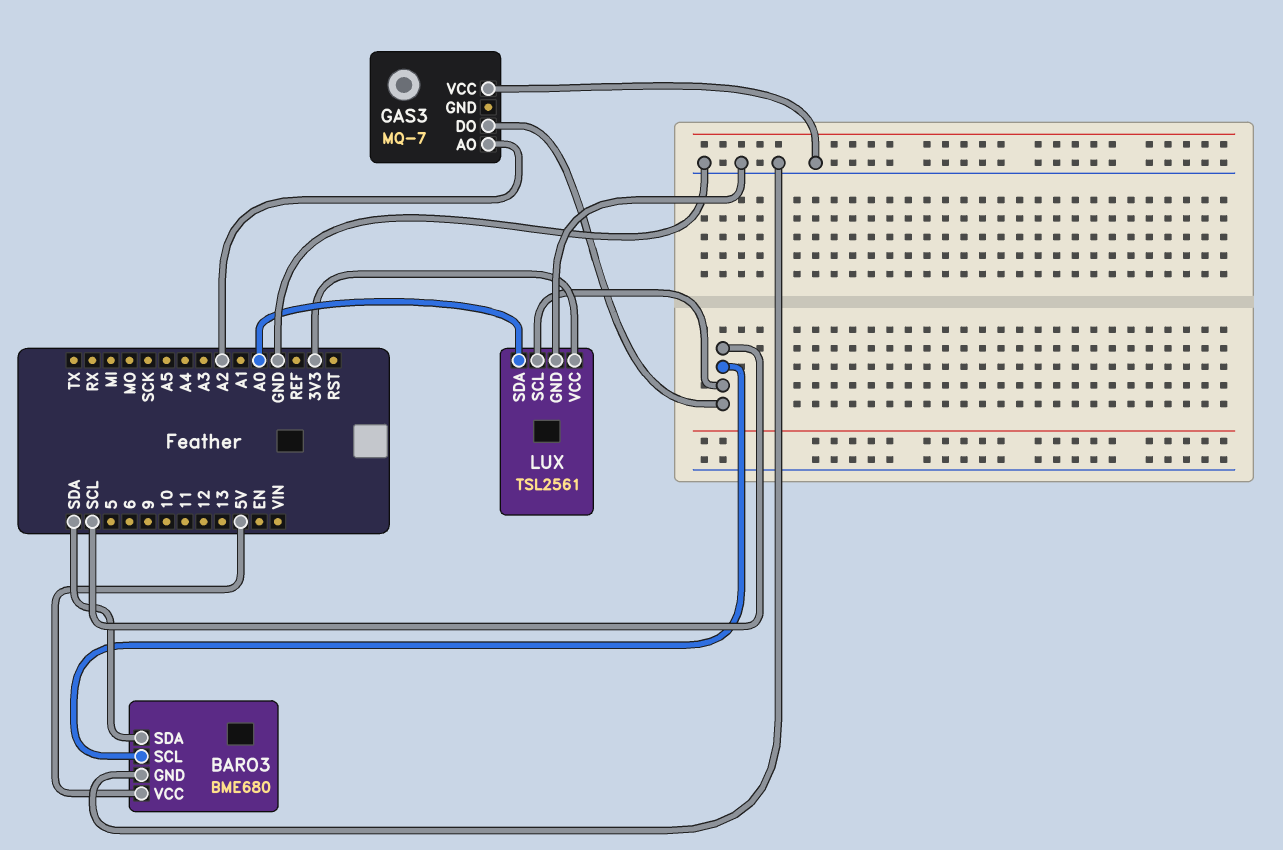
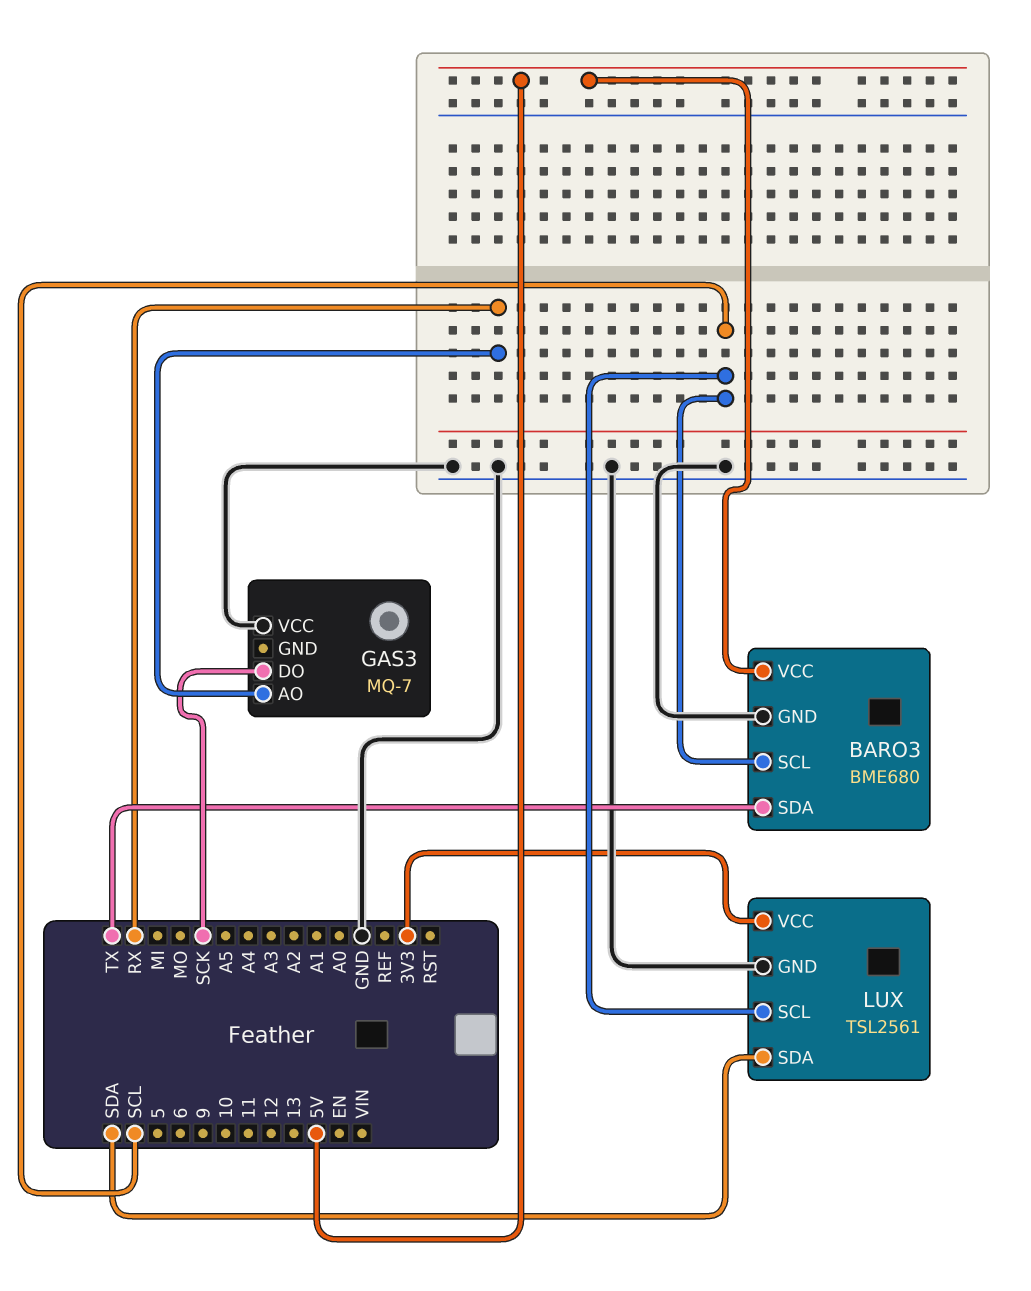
BARO3 pin SDA: SDA -> TX
GAS3 pin AO: A2 -> RX
GAS3 pin DO: SCL -> SCK
LUX pin SDA: A0 -> SDA

